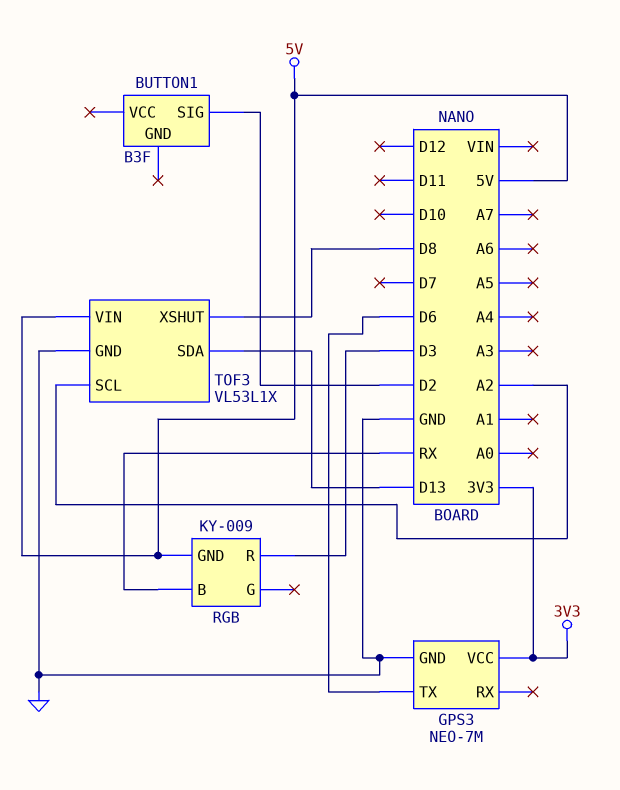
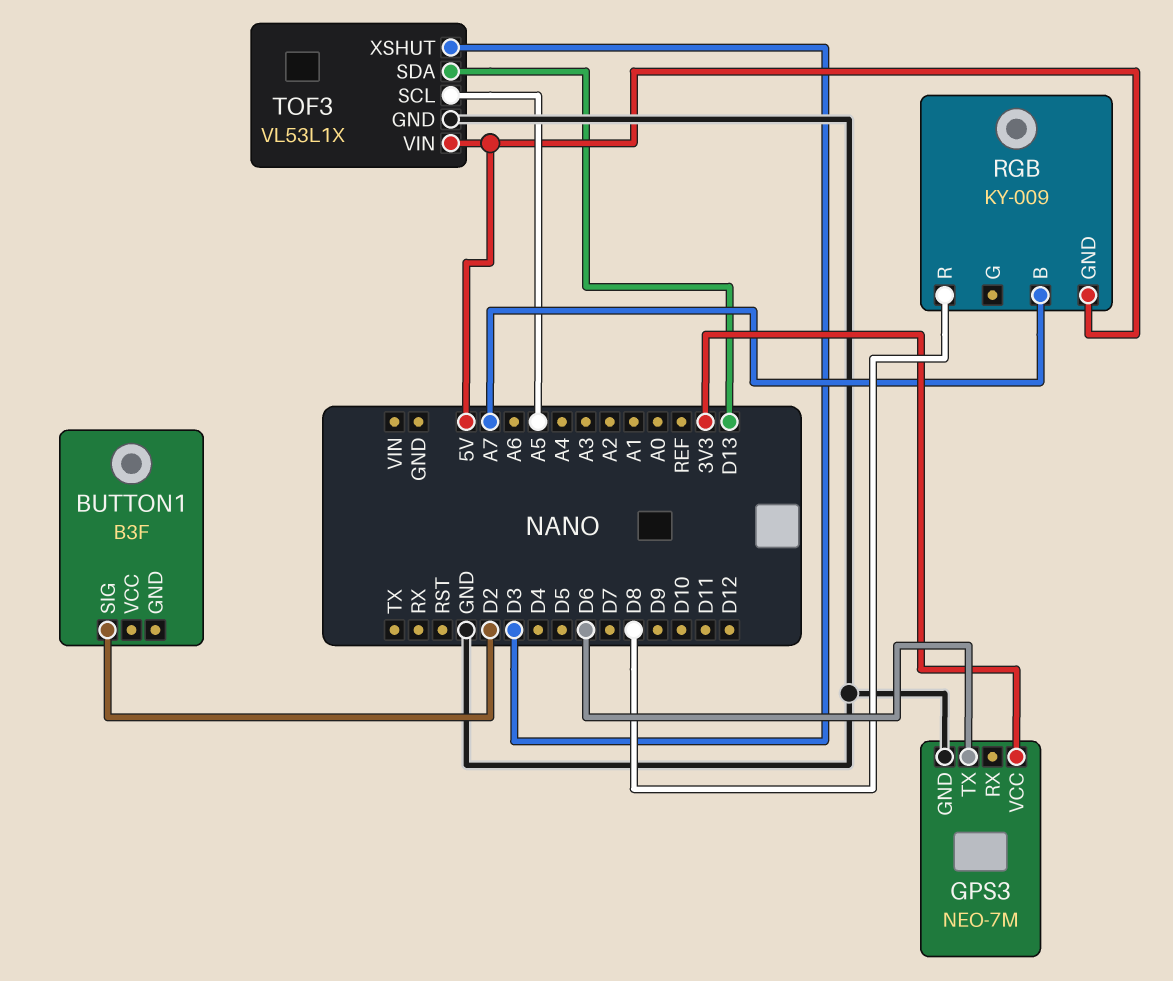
RGB pin B: RX -> A7
RGB pin R: D3 -> D8
TOF3 pin SCL: A2 -> A5
TOF3 pin XSHUT: D8 -> D3

